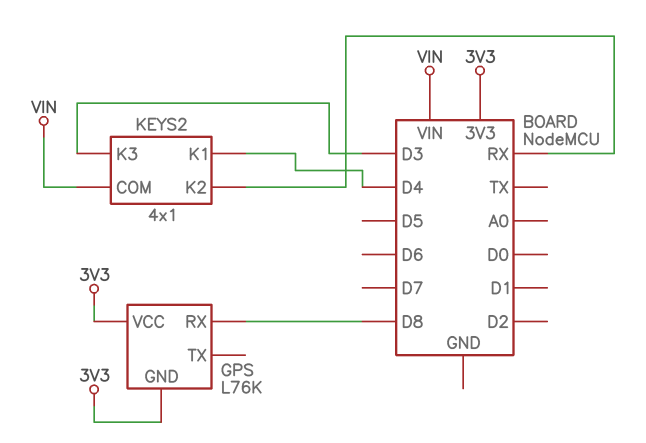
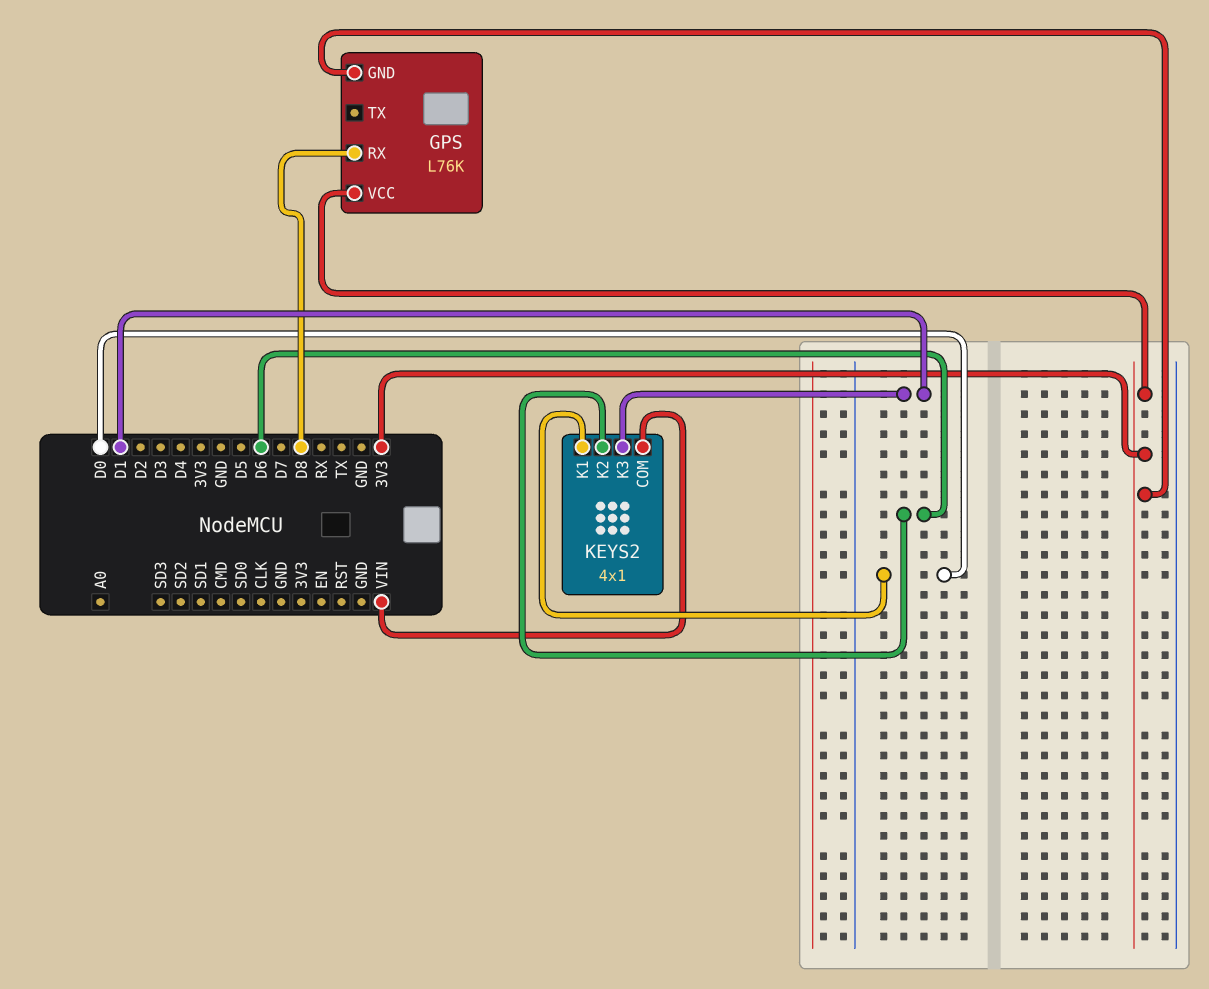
KEYS2 pin K1: D4 -> D0
KEYS2 pin K2: RX -> D6
KEYS2 pin K3: D3 -> D1

